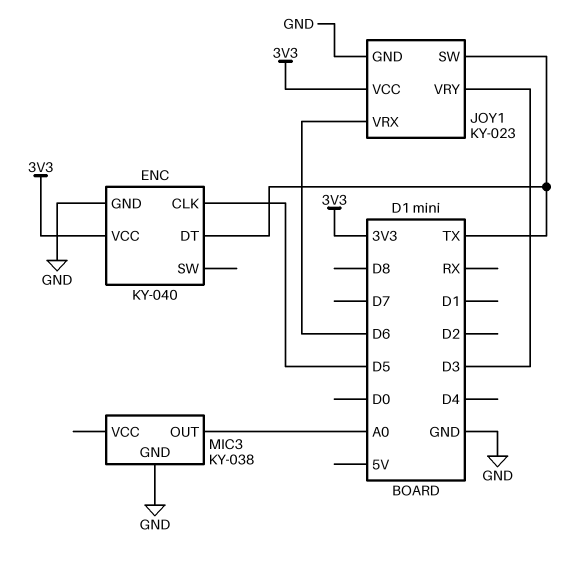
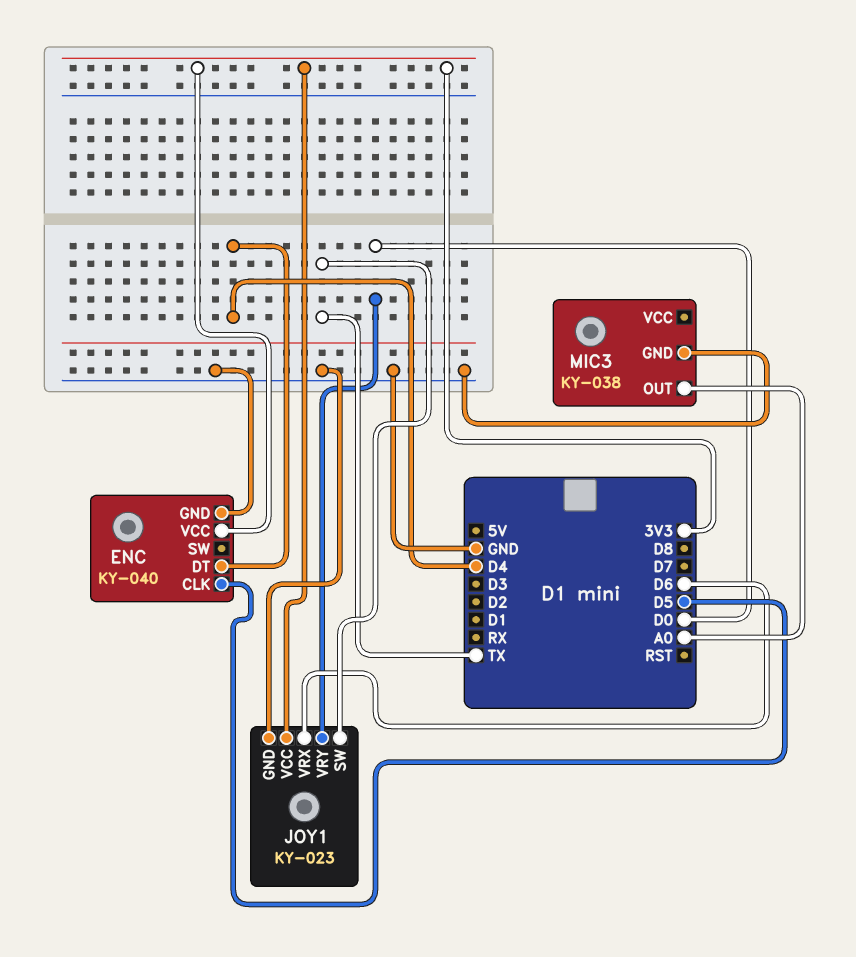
ENC pin DT: TX -> D4
JOY1 pin VRY: D3 -> D0

